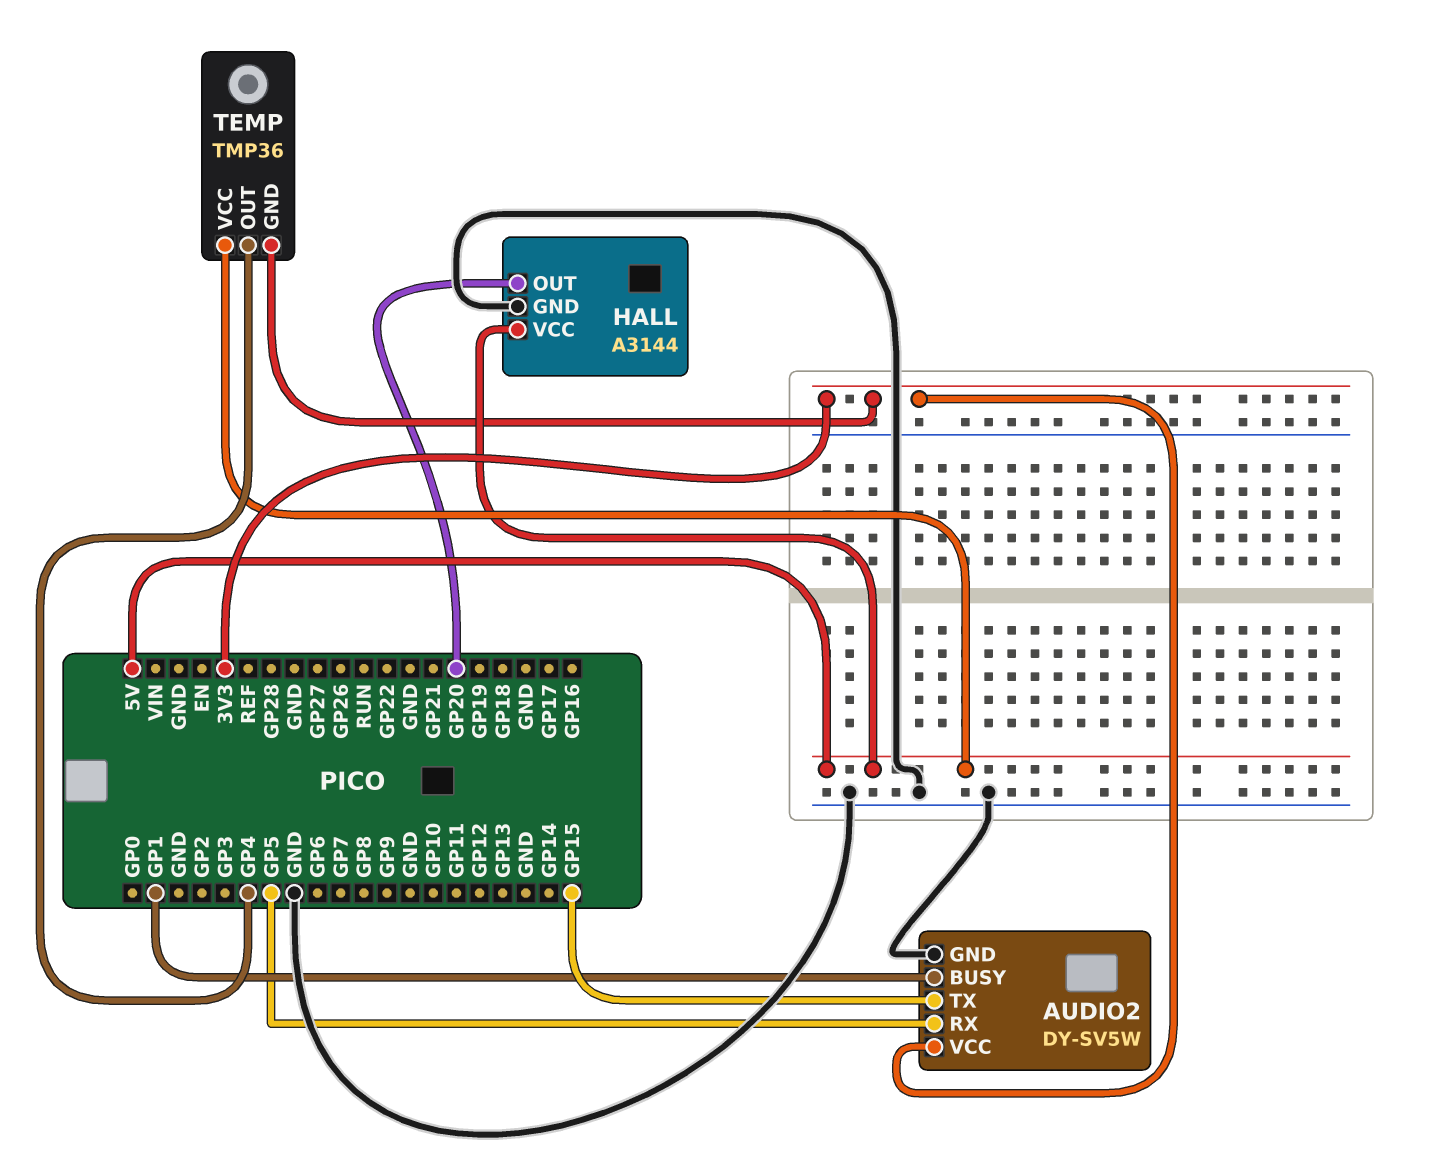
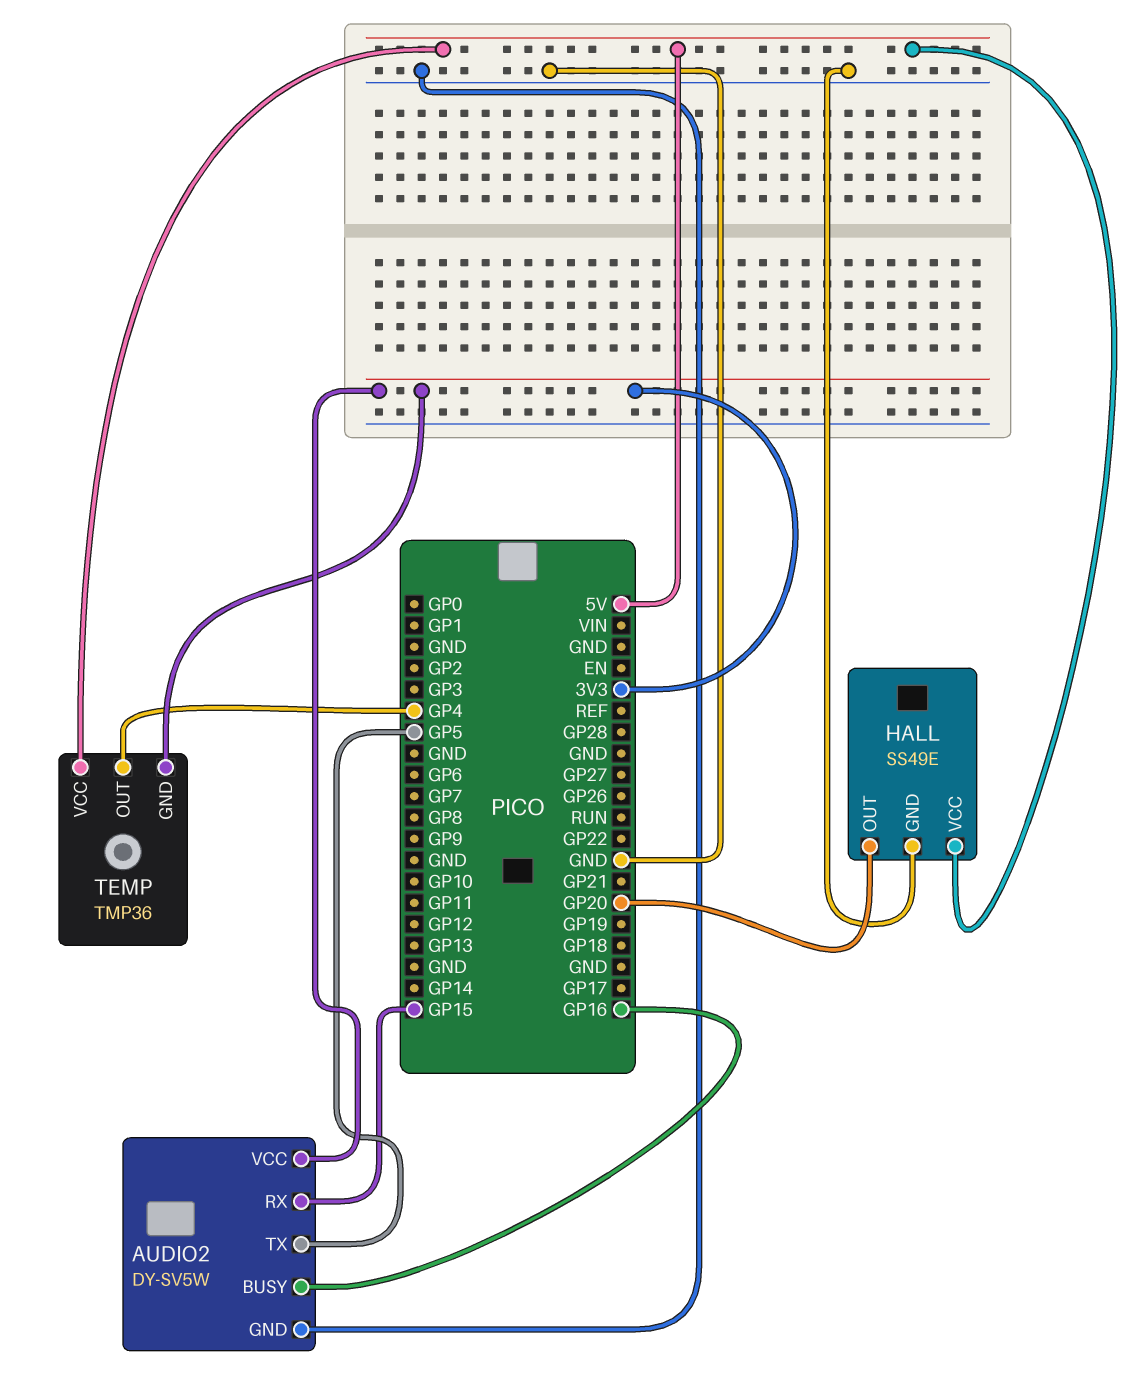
AUDIO2 pin BUSY: GP1 -> GP16
AUDIO2 pin RX: GP5 -> GP15
AUDIO2 pin TX: GP15 -> GP5
HALL: A3144 -> SS49E

